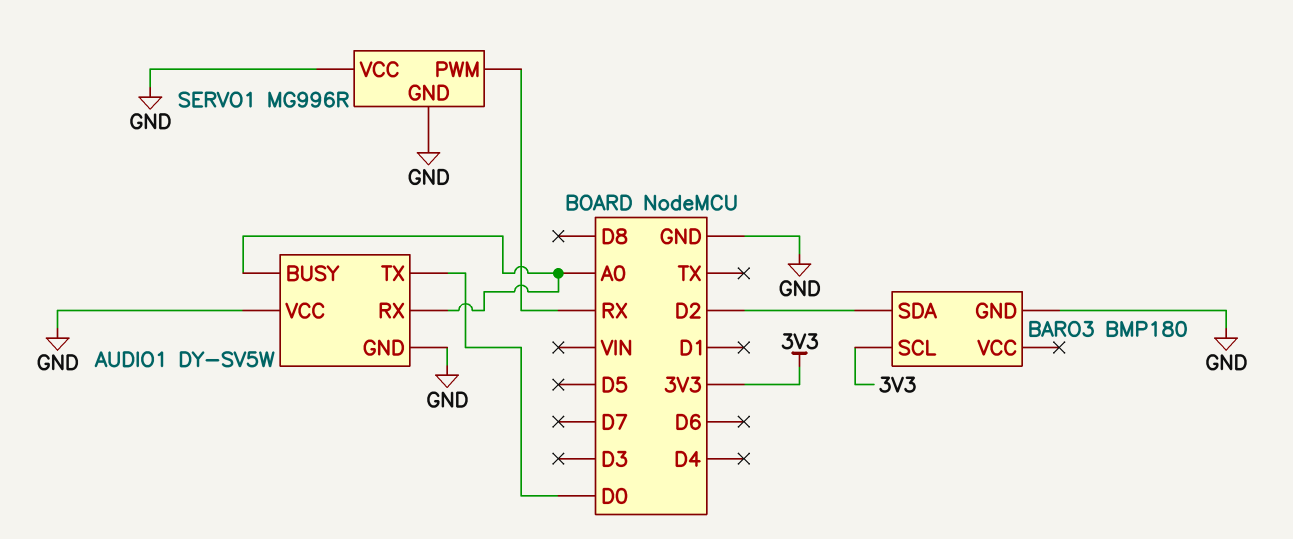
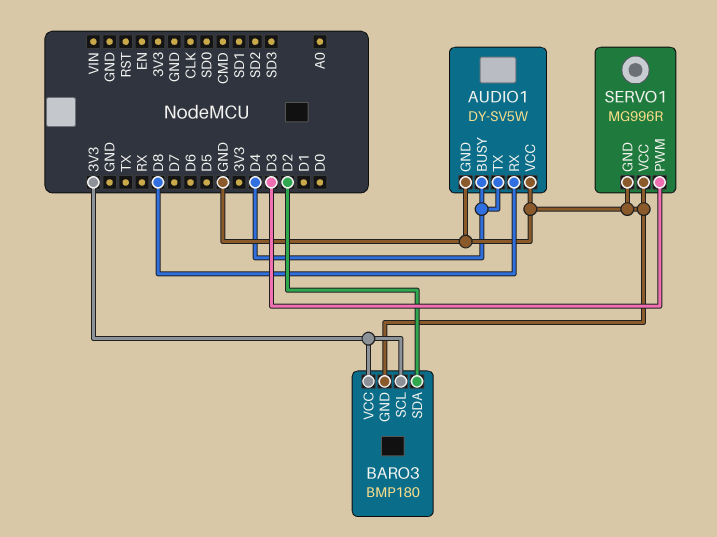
AUDIO1 pin BUSY: A0 -> D4
AUDIO1 pin RX: A0 -> D8
AUDIO1 pin TX: D0 -> D4
BARO3 pin VCC: none -> 3V3
SERVO1 pin PWM: RX -> D3

